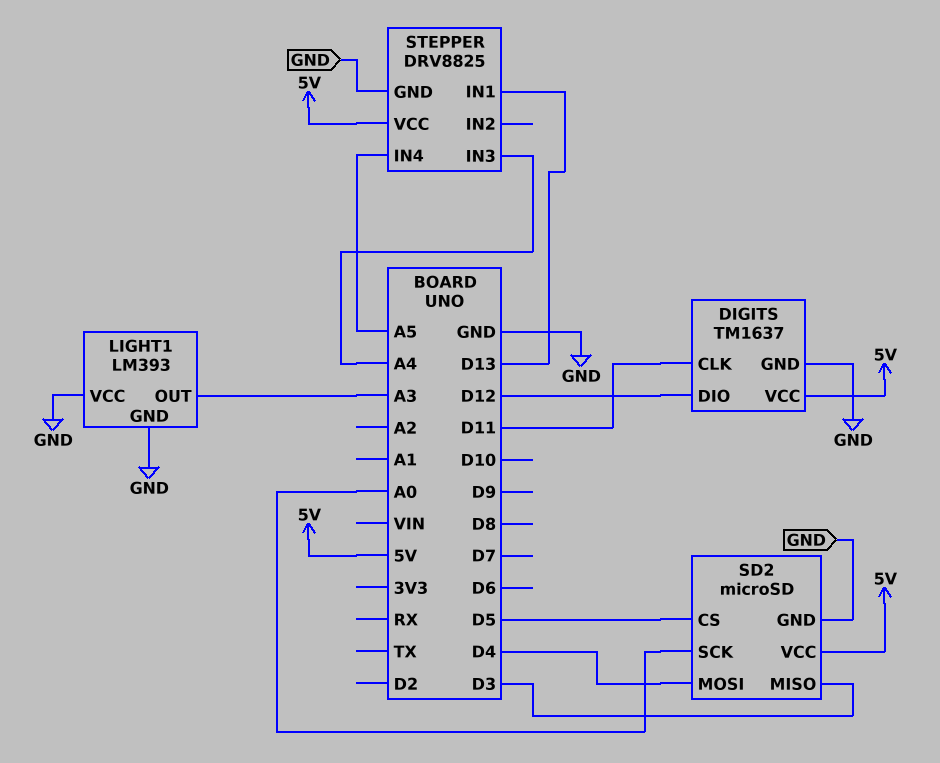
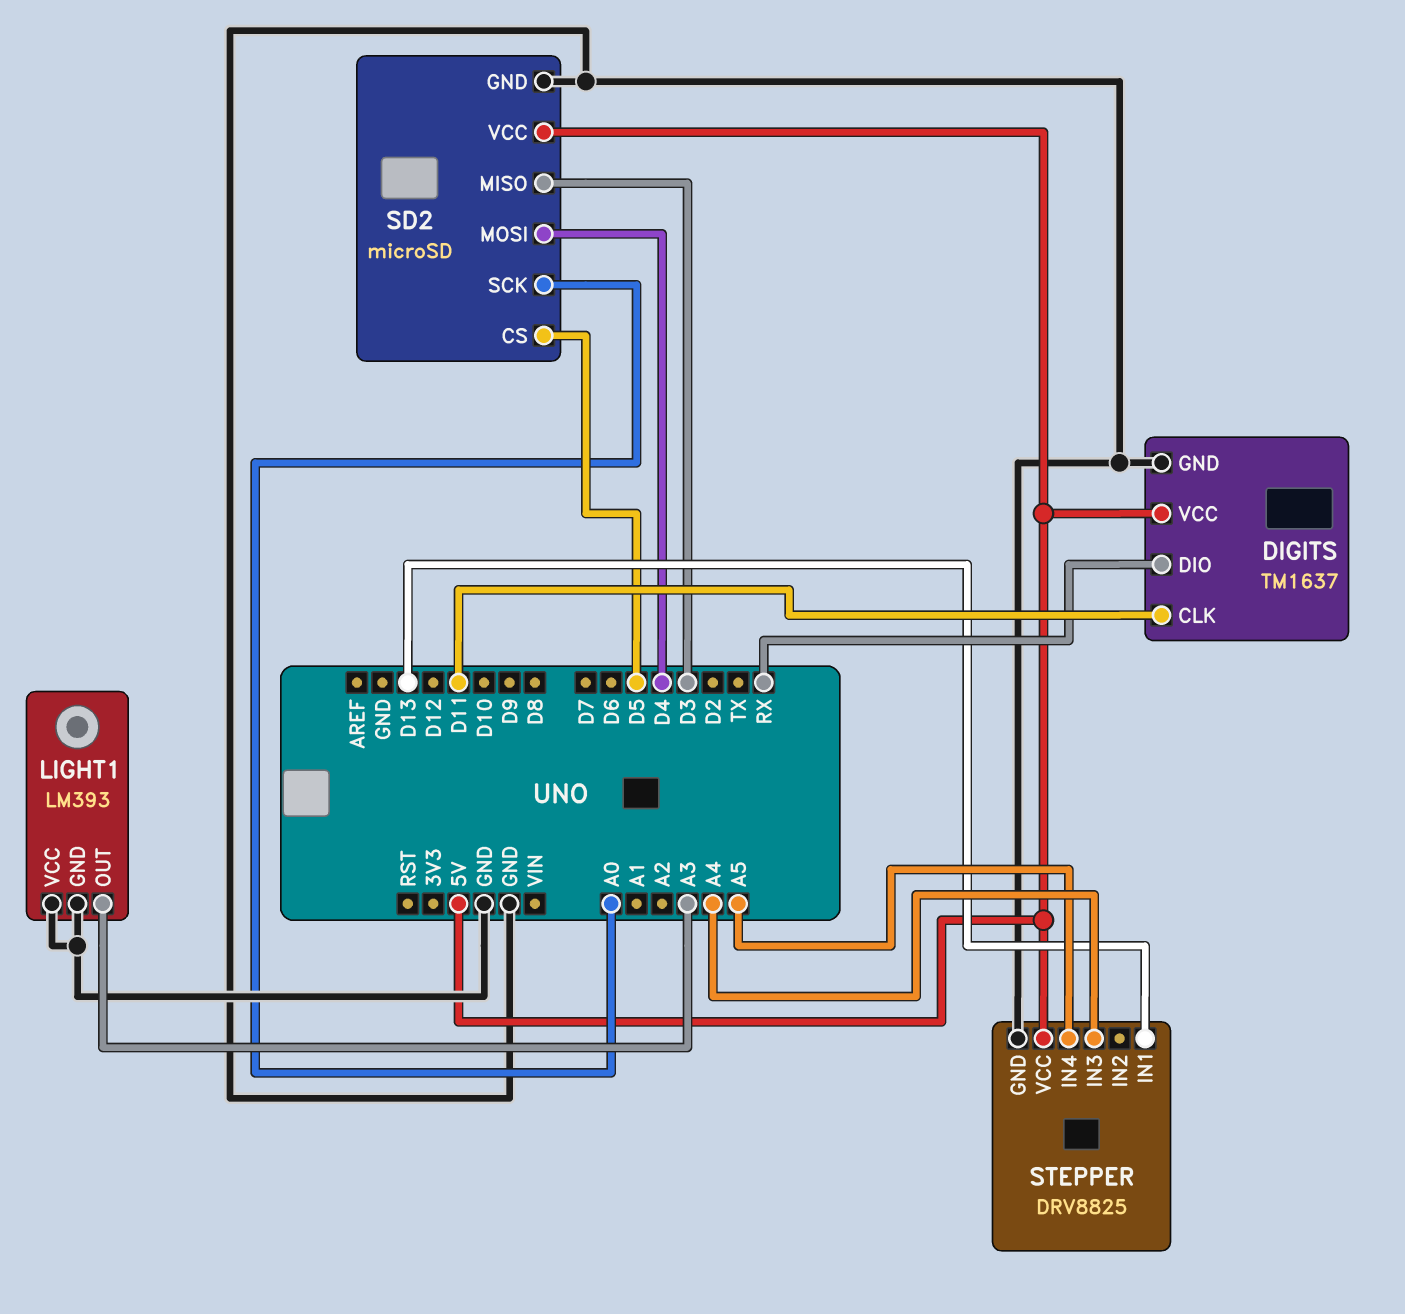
DIGITS pin DIO: D12 -> RX

